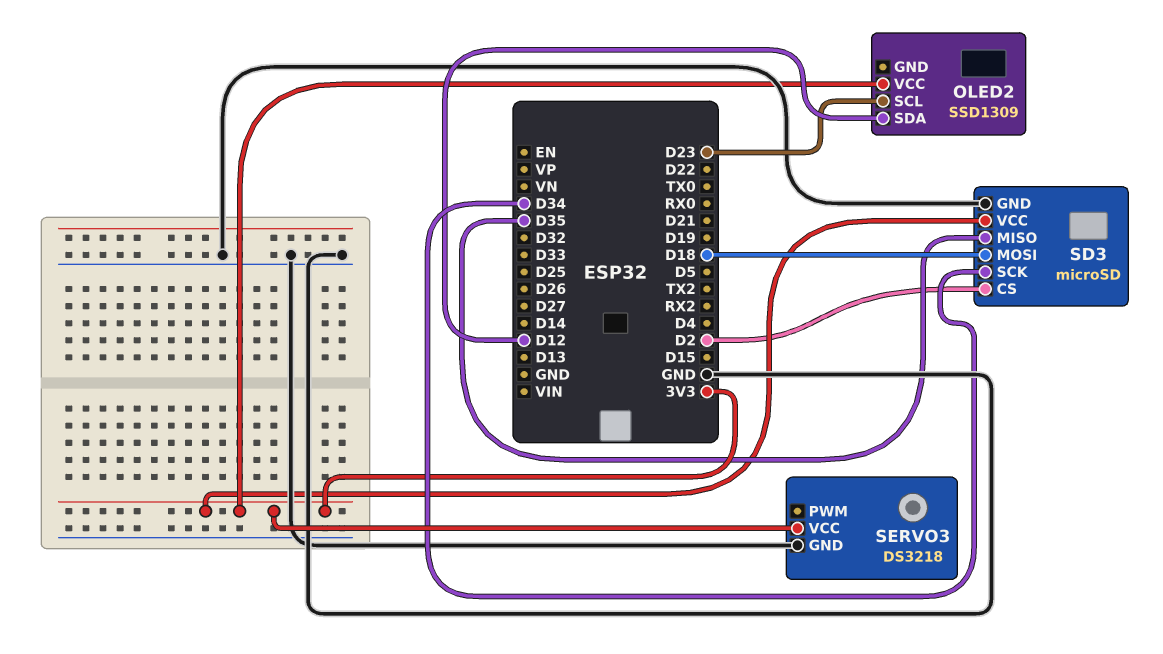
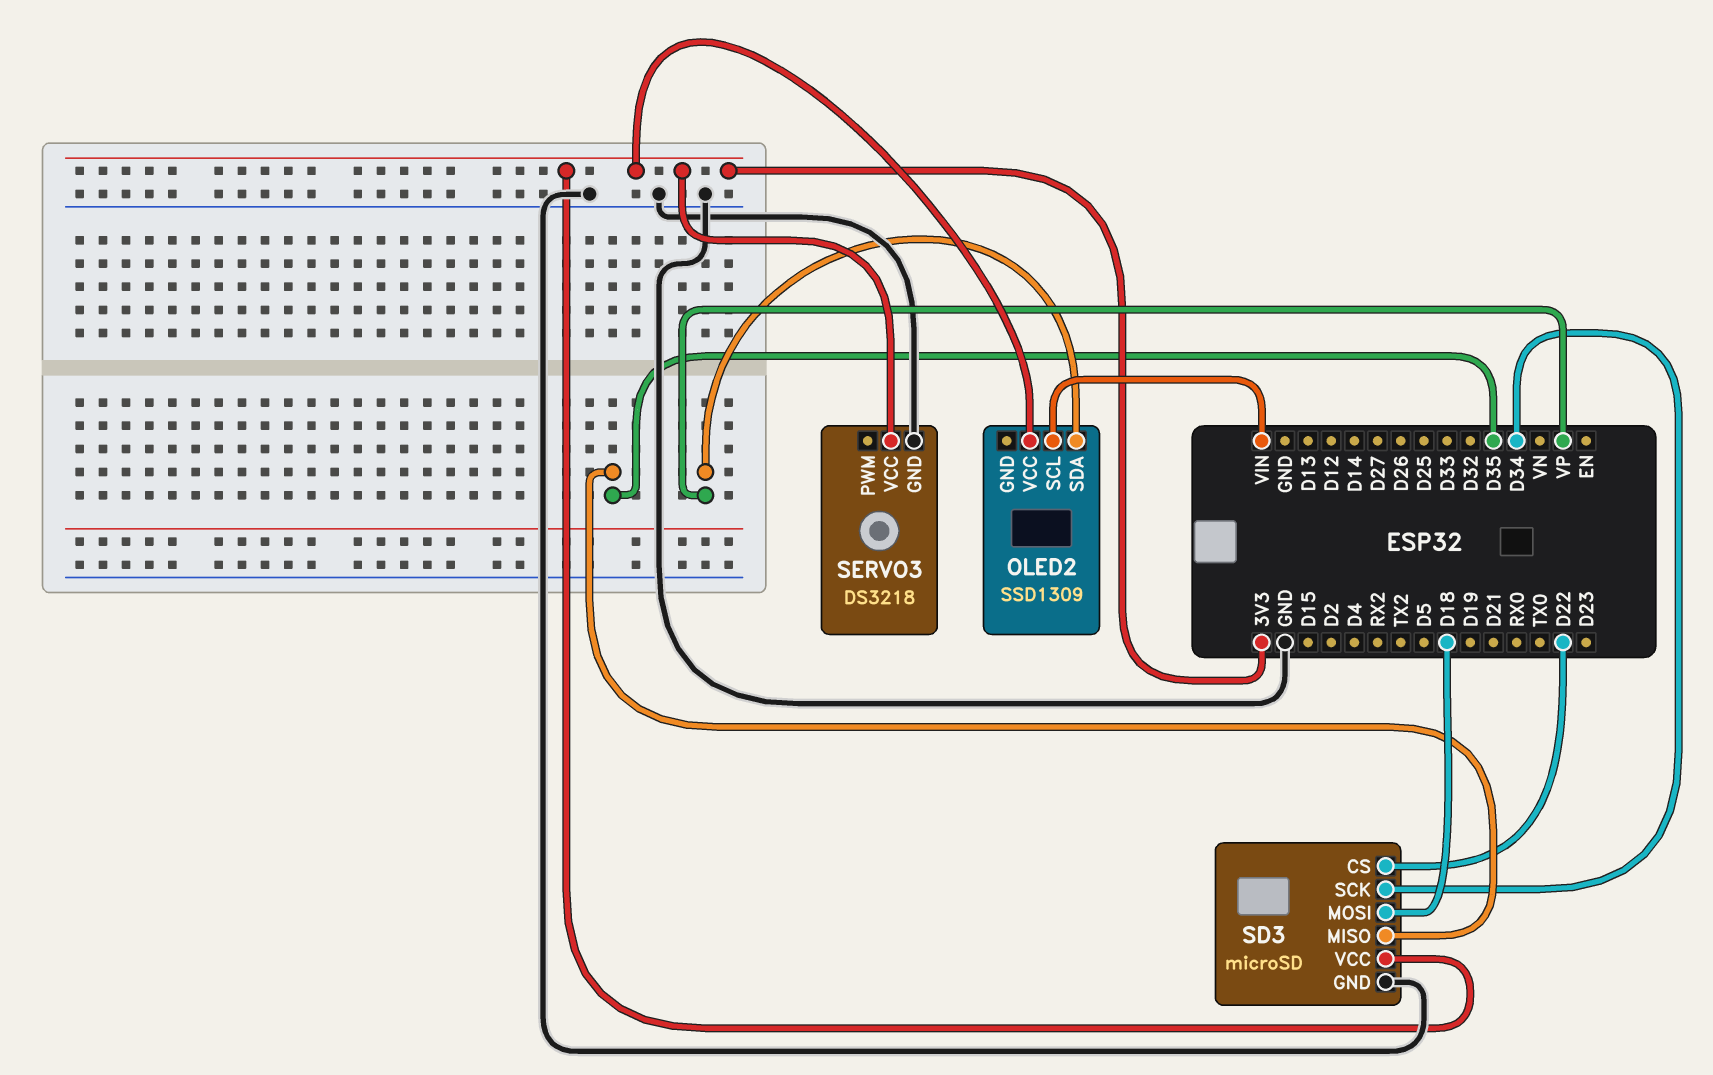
OLED2 pin SCL: D23 -> VIN
OLED2 pin SDA: D12 -> VP
SD3 pin CS: D2 -> D22

